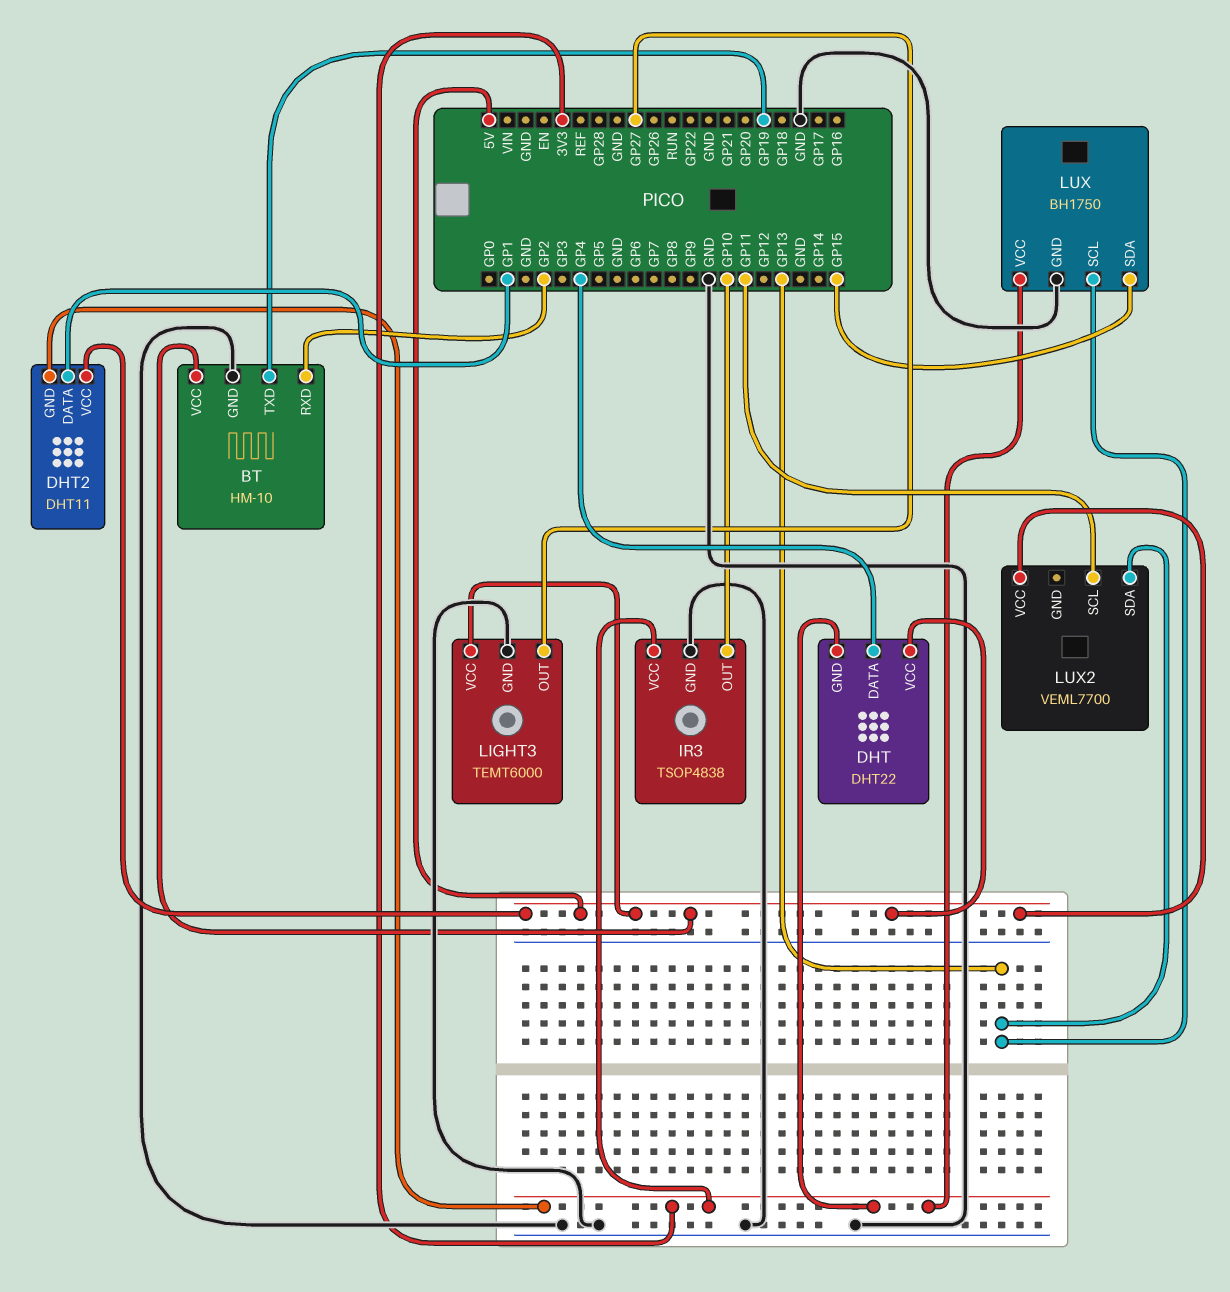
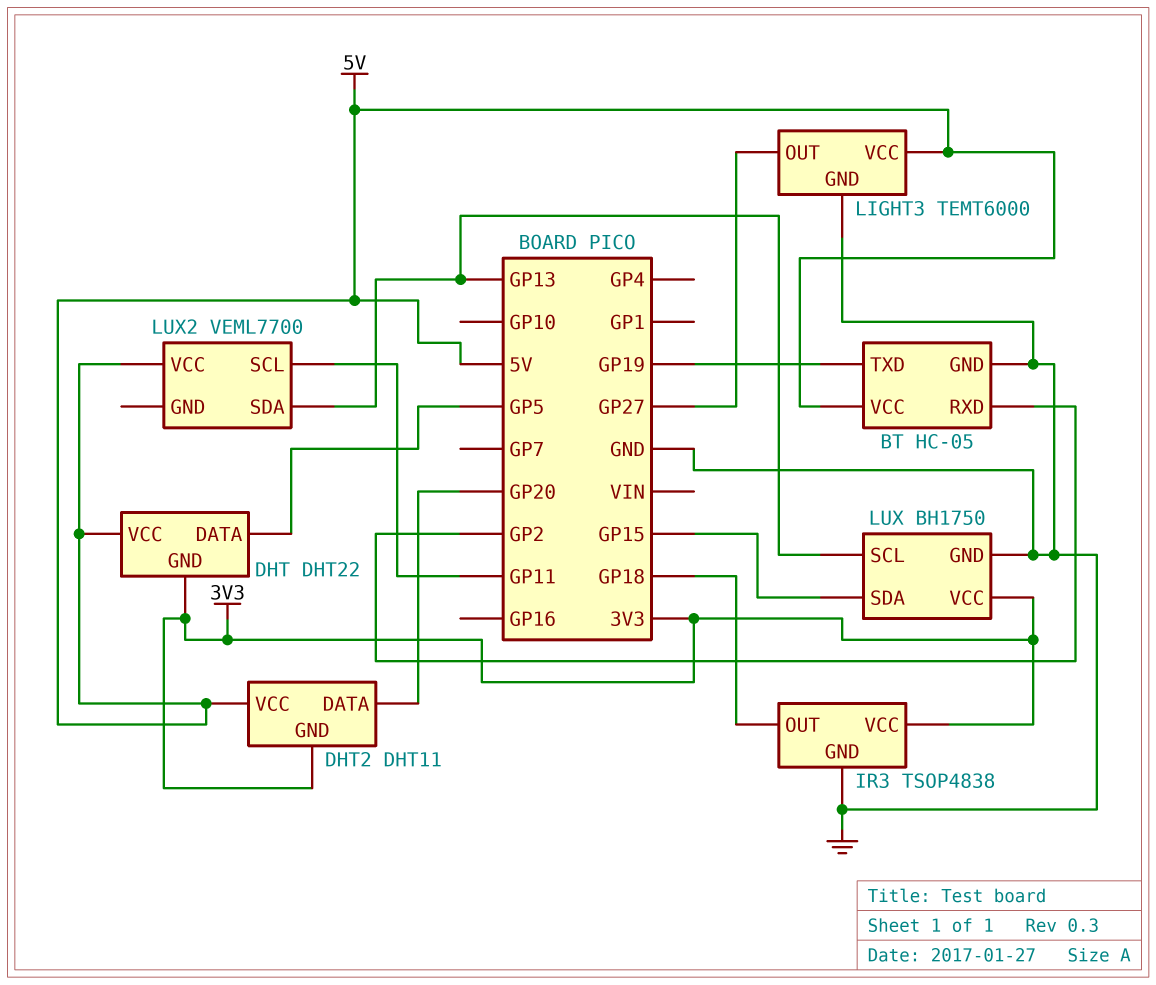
BT: HM-10 -> HC-05
DHT pin DATA: GP4 -> GP5
DHT2 pin DATA: GP1 -> GP20
IR3 pin OUT: GP10 -> GP18

